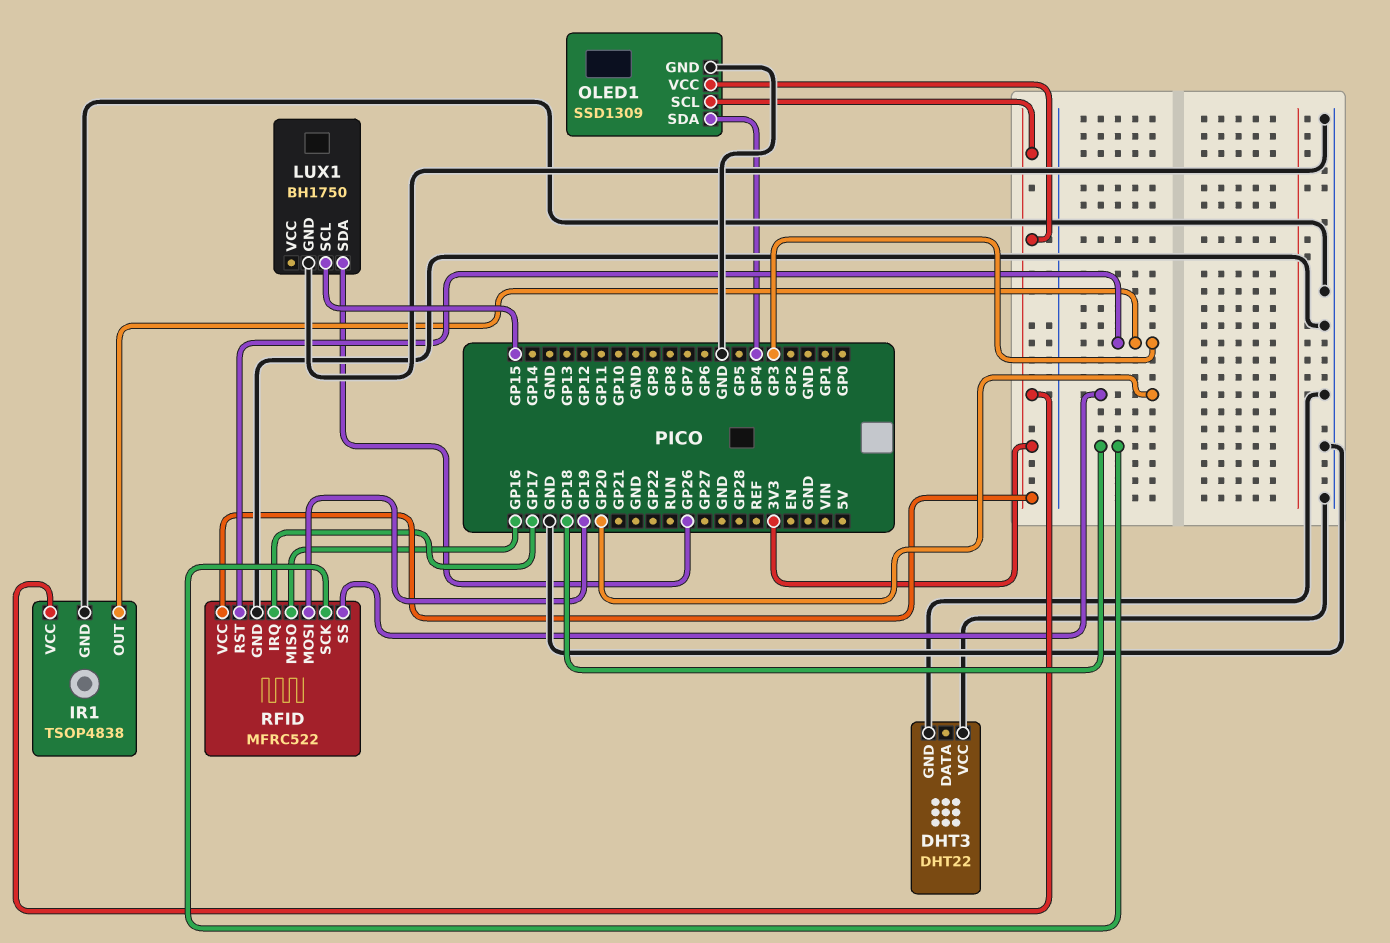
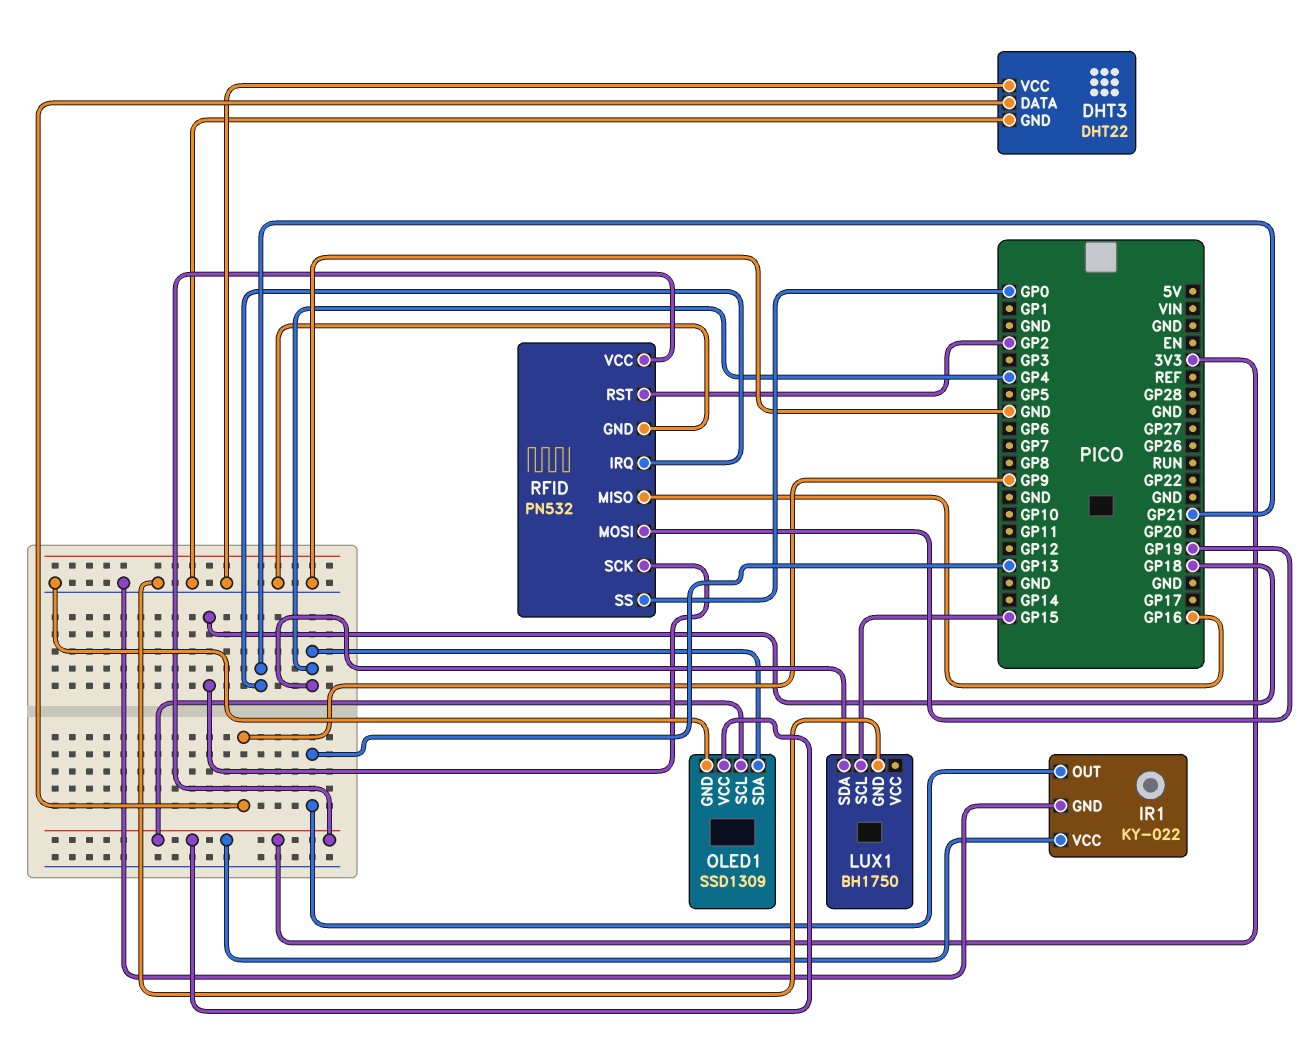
DHT3 pin DATA: none -> GP9
IR1: TSOP4838 -> KY-022
IR1 pin OUT: GP3 -> GP13
LUX1 pin SDA: GP26 -> GP4
RFID: MFRC522 -> PN532
RFID pin IRQ: GP17 -> GP21
RFID pin RST: GP3 -> GP2
RFID pin SS: GP20 -> GP0

